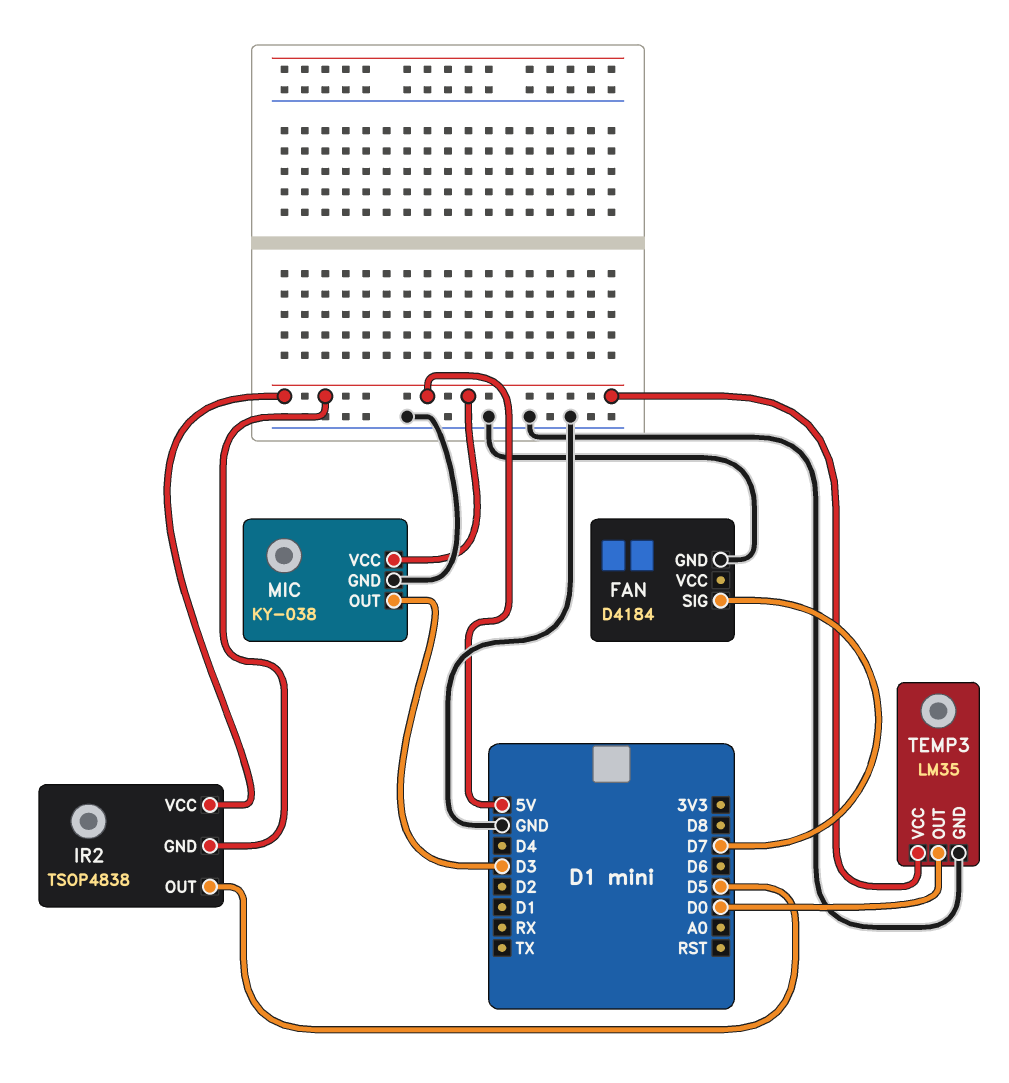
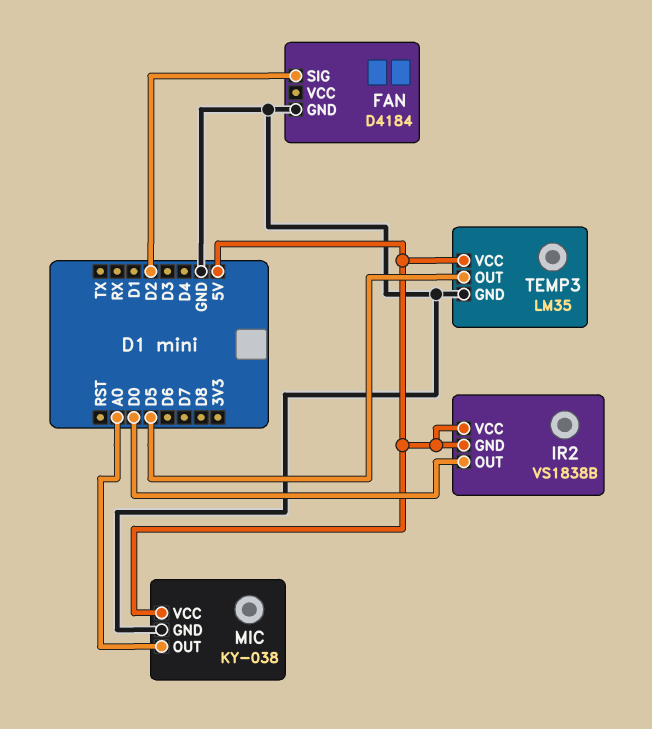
FAN pin SIG: D7 -> D2
IR2: TSOP4838 -> VS1838B
IR2 pin OUT: D5 -> D0
MIC pin OUT: D3 -> A0
TEMP3 pin OUT: D0 -> D5

